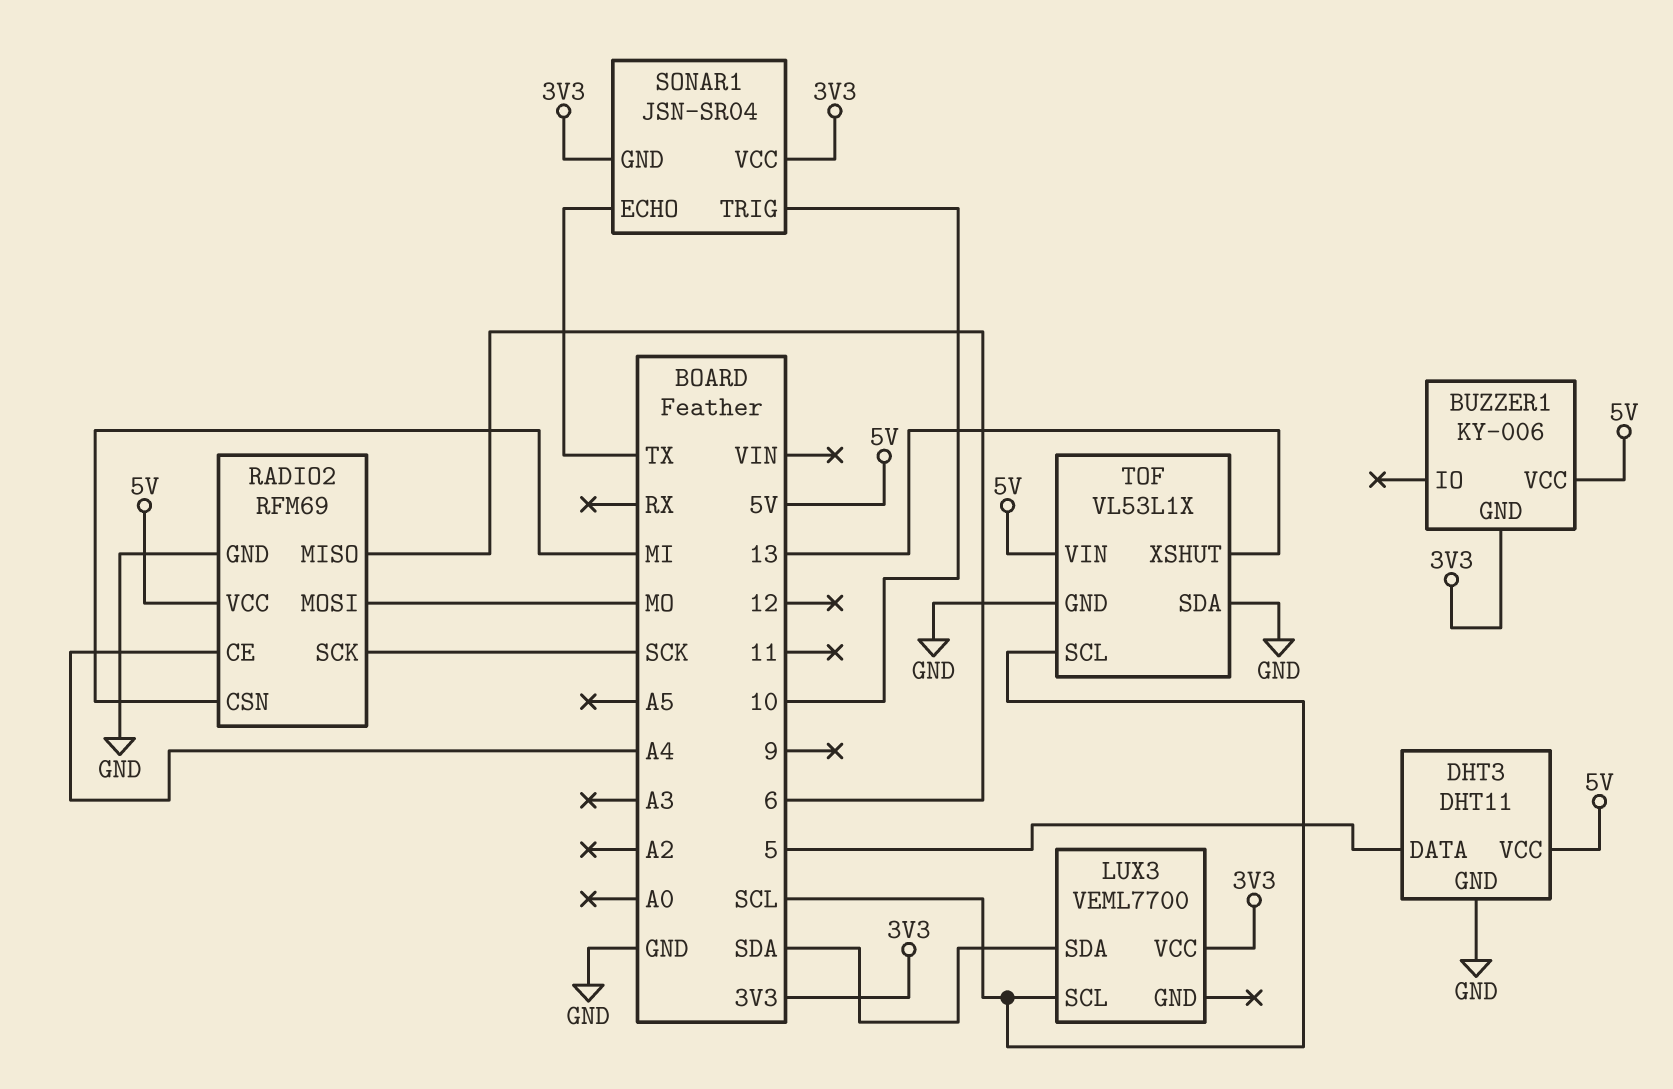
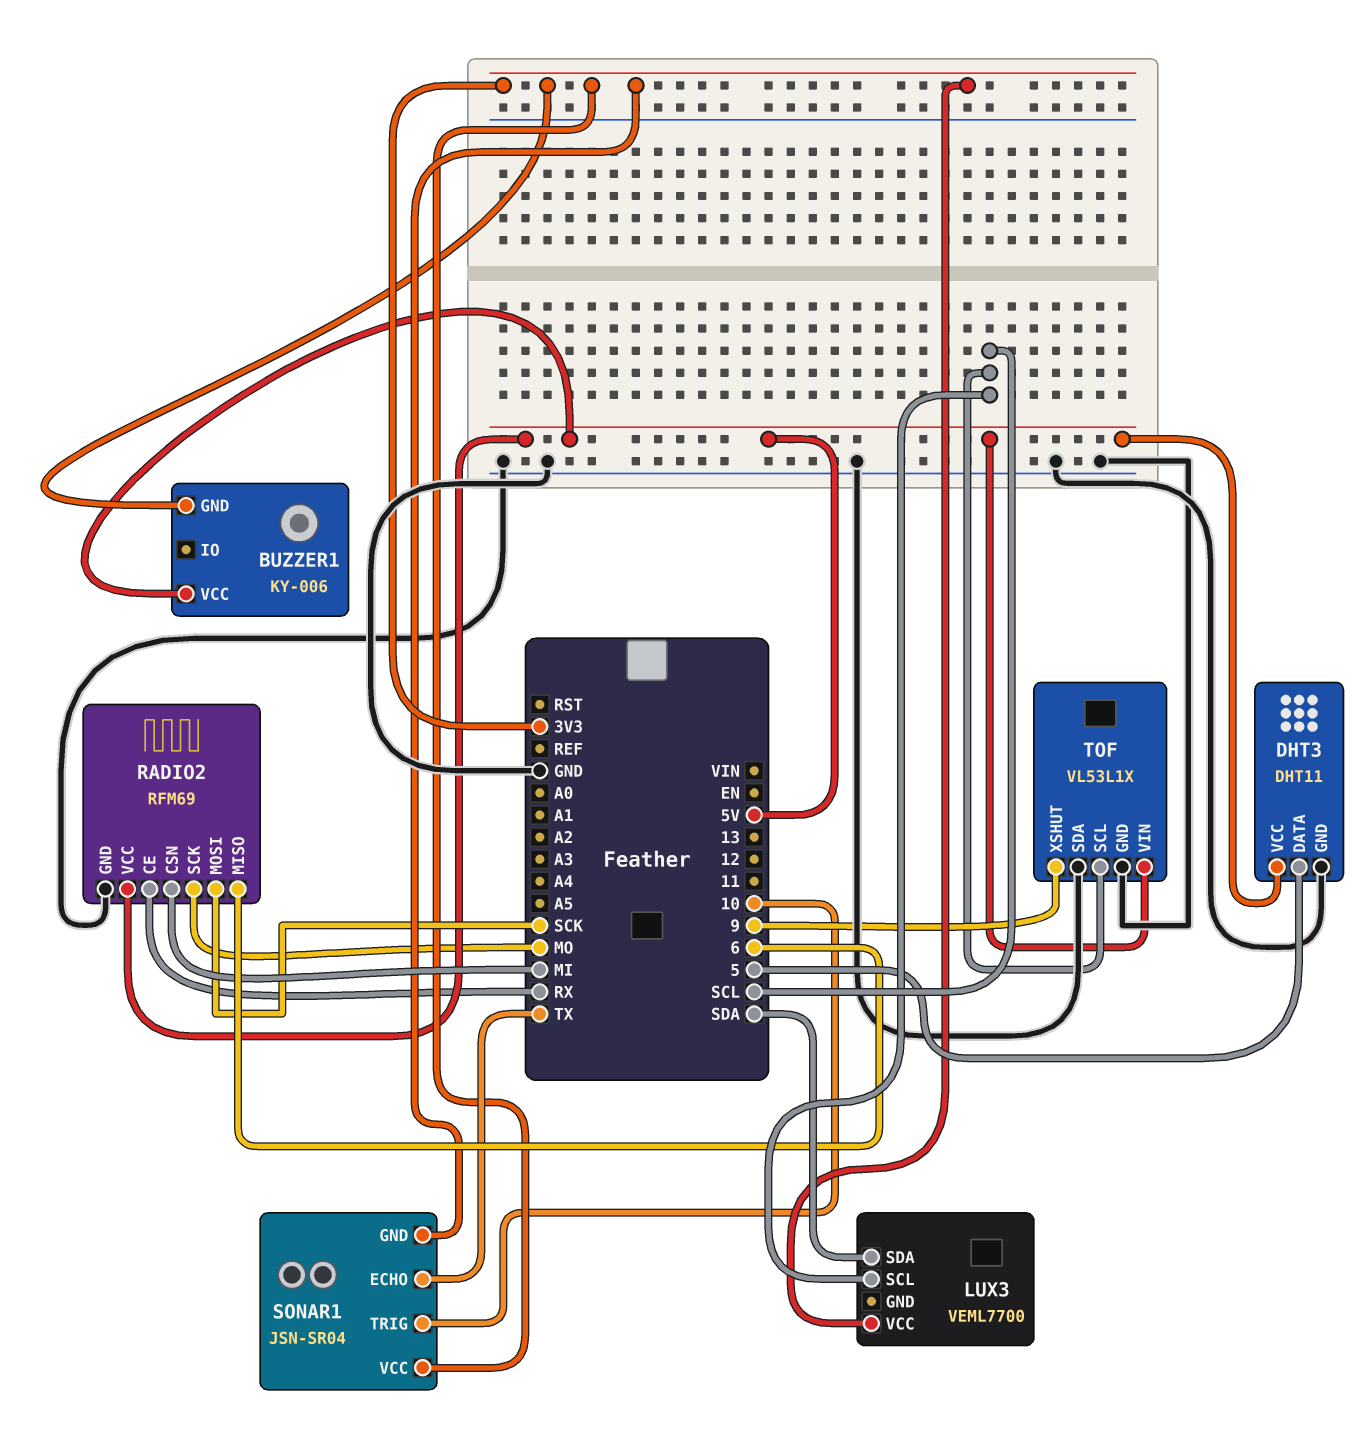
RADIO2 pin CE: A4 -> RX
RADIO2 pin MOSI: MO -> SCK
RADIO2 pin SCK: SCK -> MO
TOF pin XSHUT: 13 -> 9

